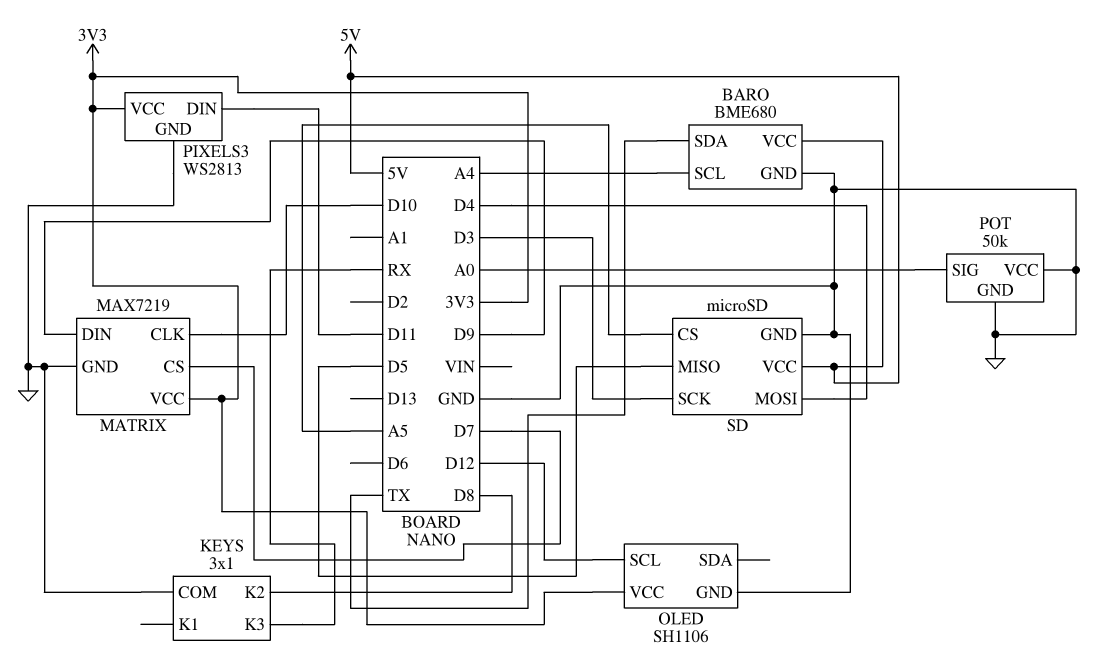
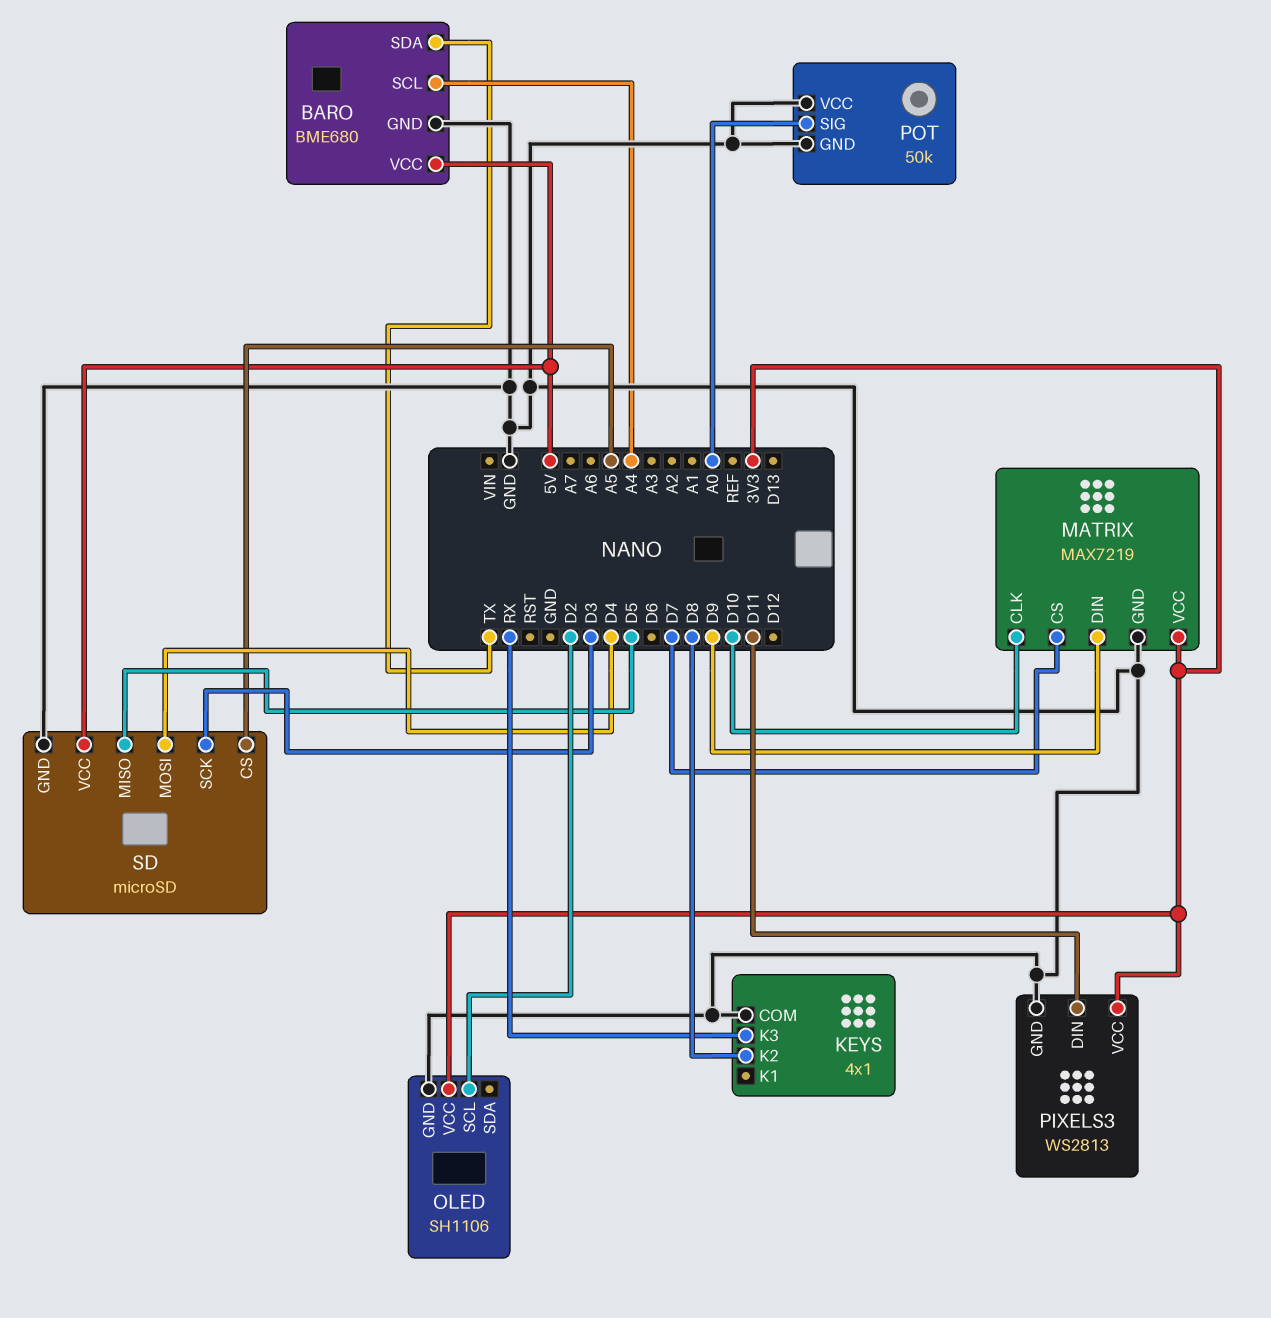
KEYS: 3x1 -> 4x1
OLED pin SCL: D12 -> D2

